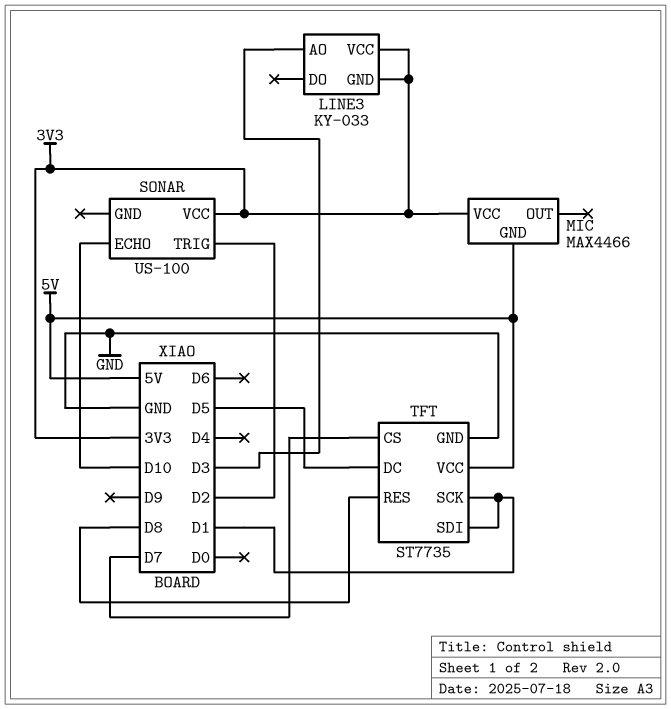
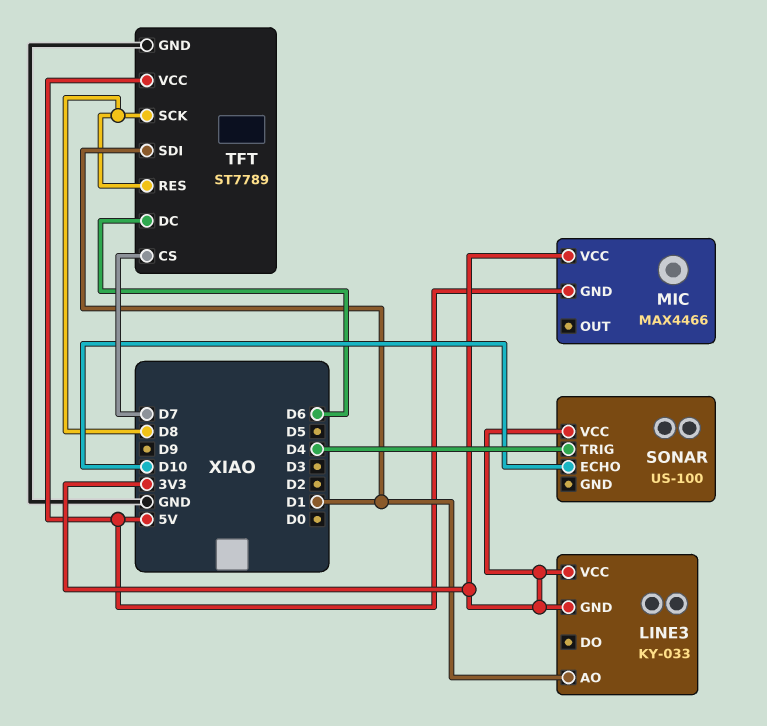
LINE3 pin AO: D3 -> D1
SONAR pin TRIG: D2 -> D4
TFT: ST7735 -> ST7789
TFT pin DC: D5 -> D6
TFT pin SCK: D1 -> D8

